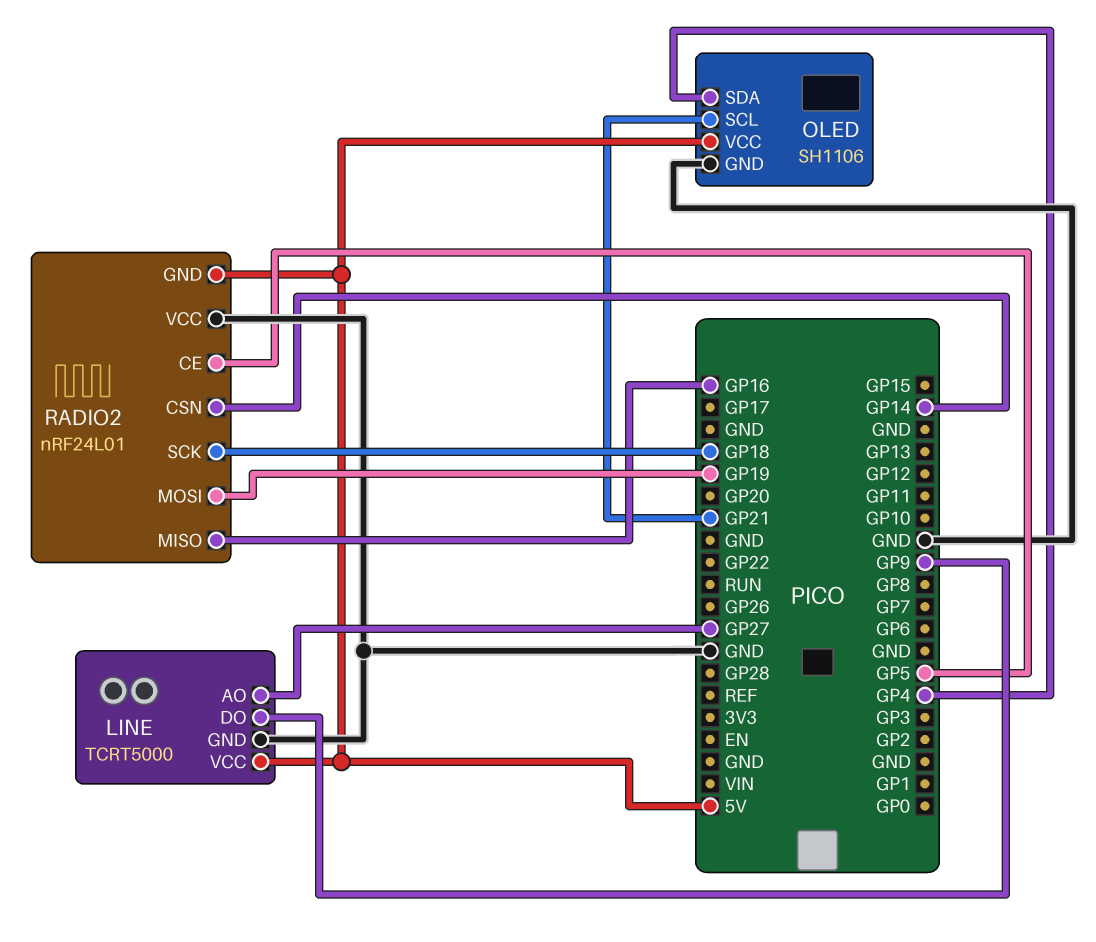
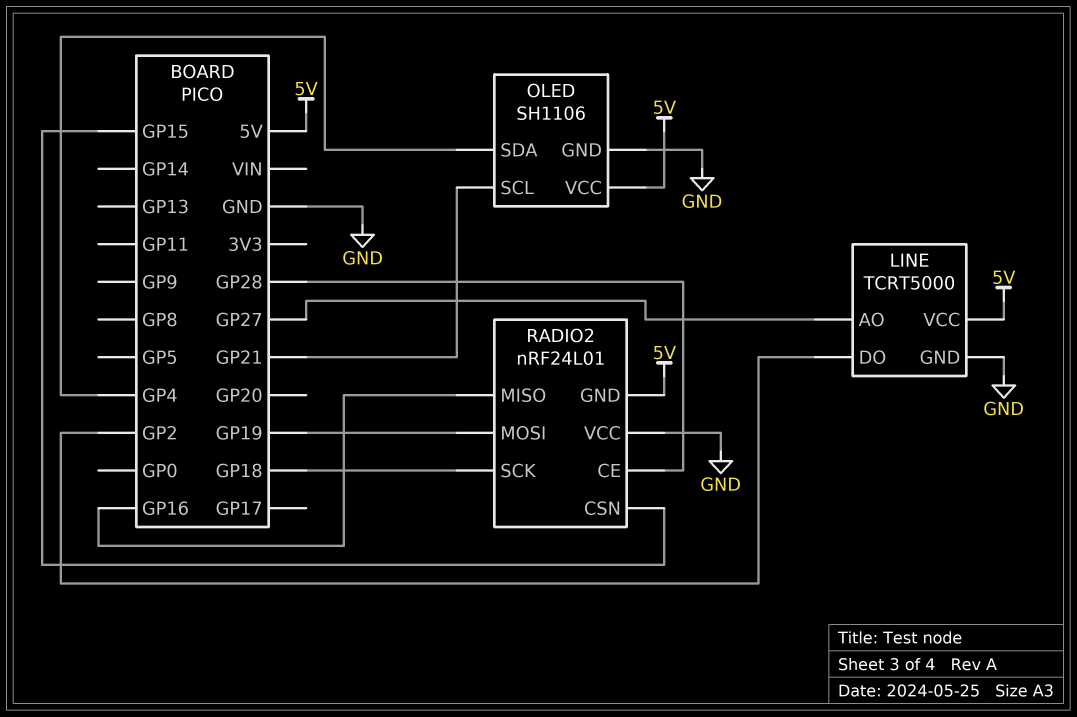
LINE pin DO: GP9 -> GP2
RADIO2 pin CE: GP5 -> GP28
RADIO2 pin CSN: GP14 -> GP15

